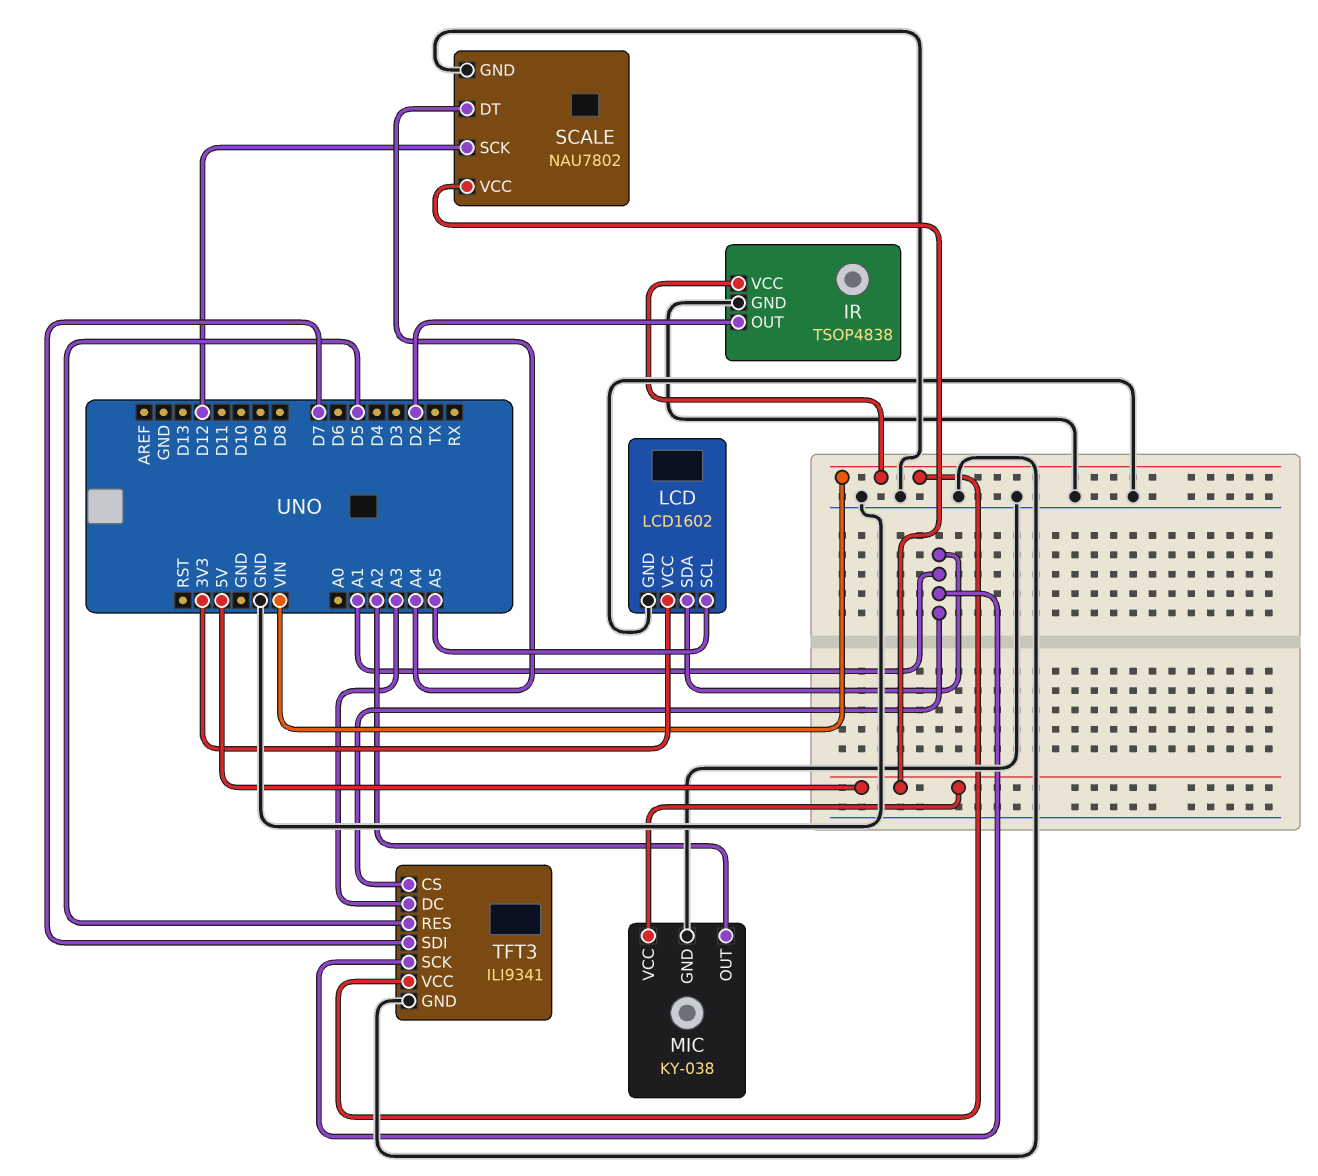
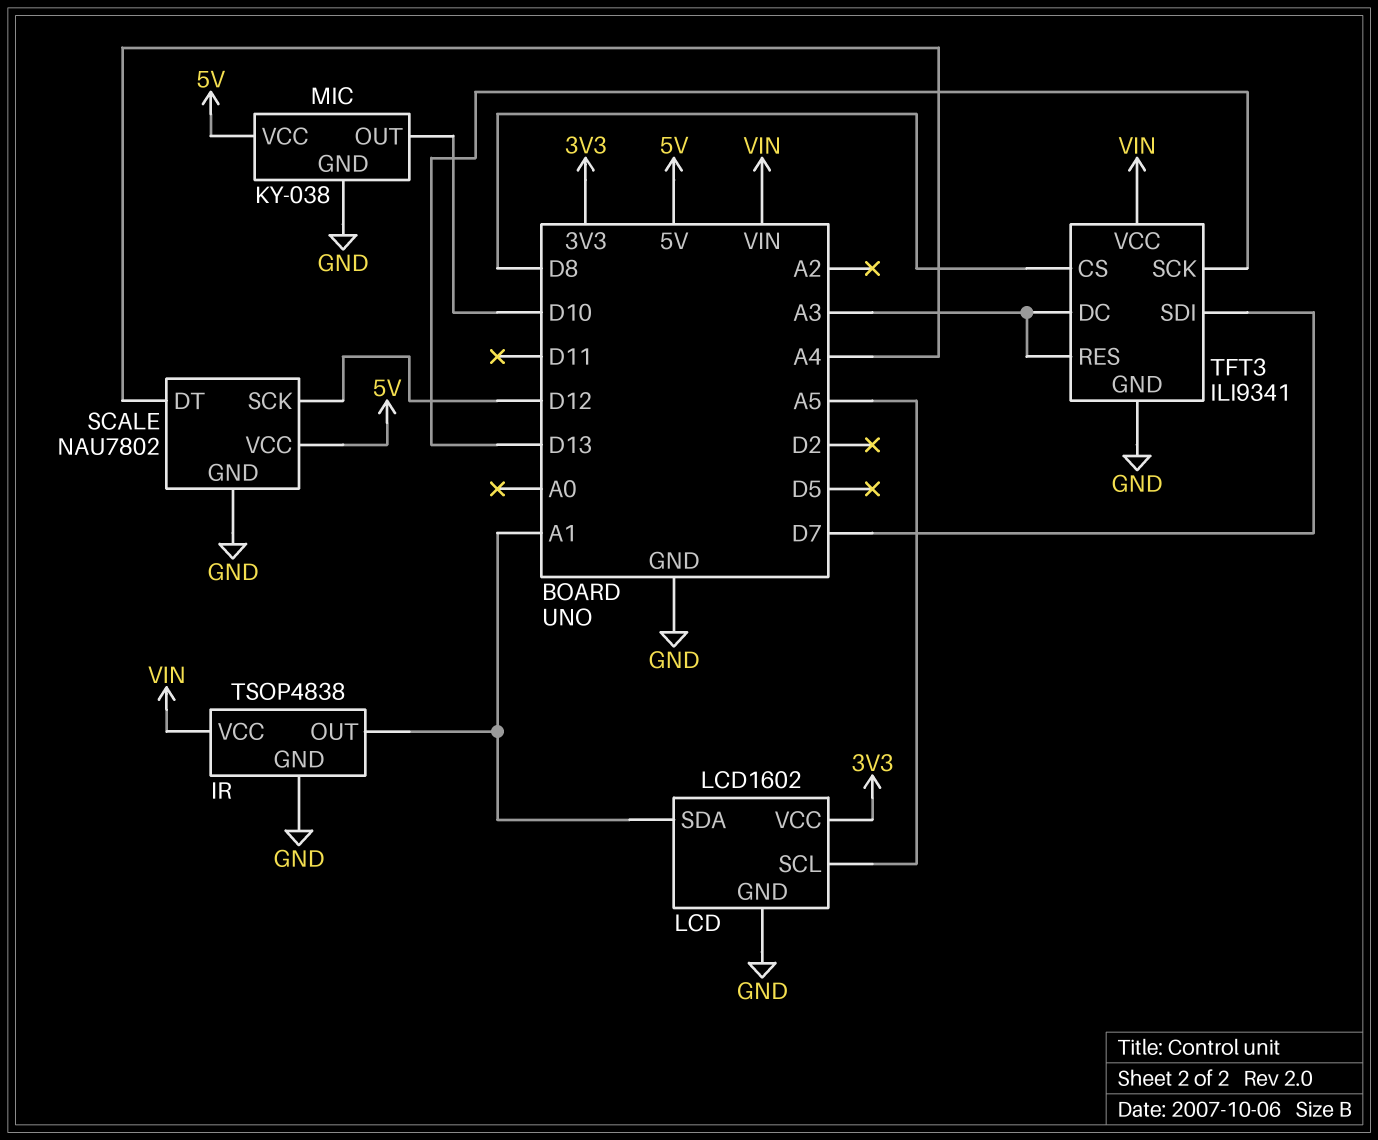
IR pin OUT: D2 -> A1
MIC pin OUT: A2 -> D10
TFT3 pin CS: A1 -> D8
TFT3 pin RES: D5 -> A3
TFT3 pin SCK: A1 -> D13

